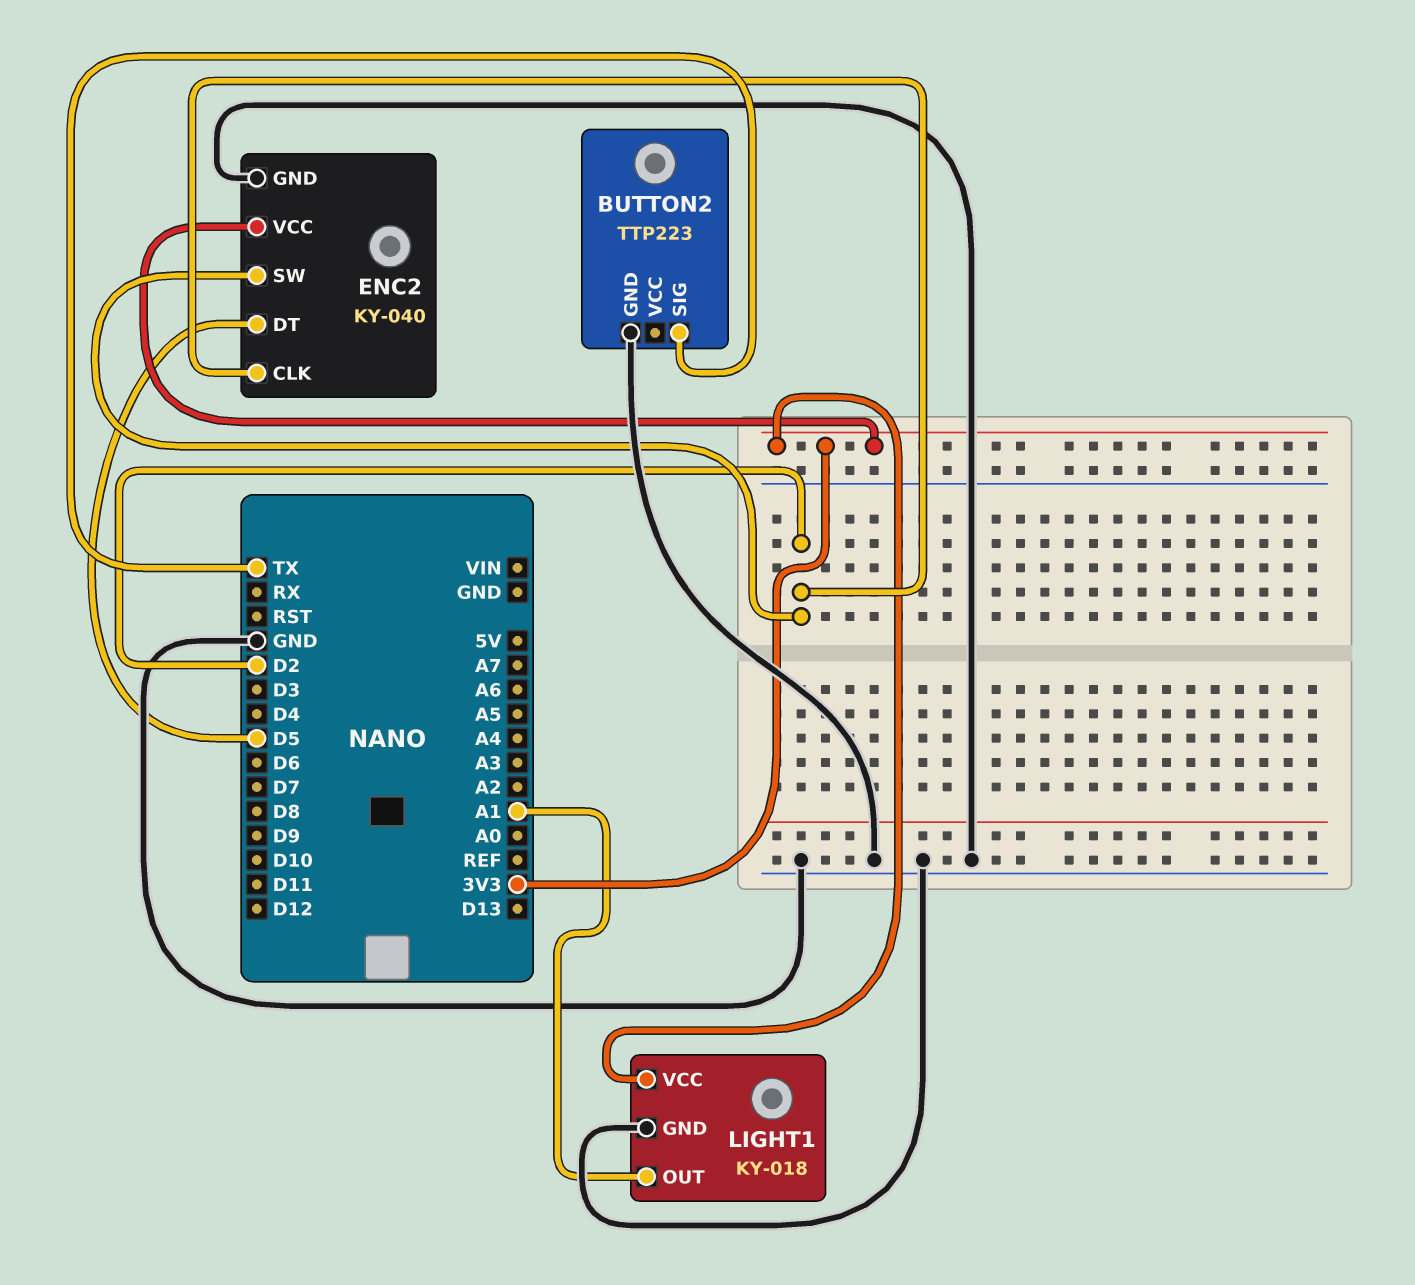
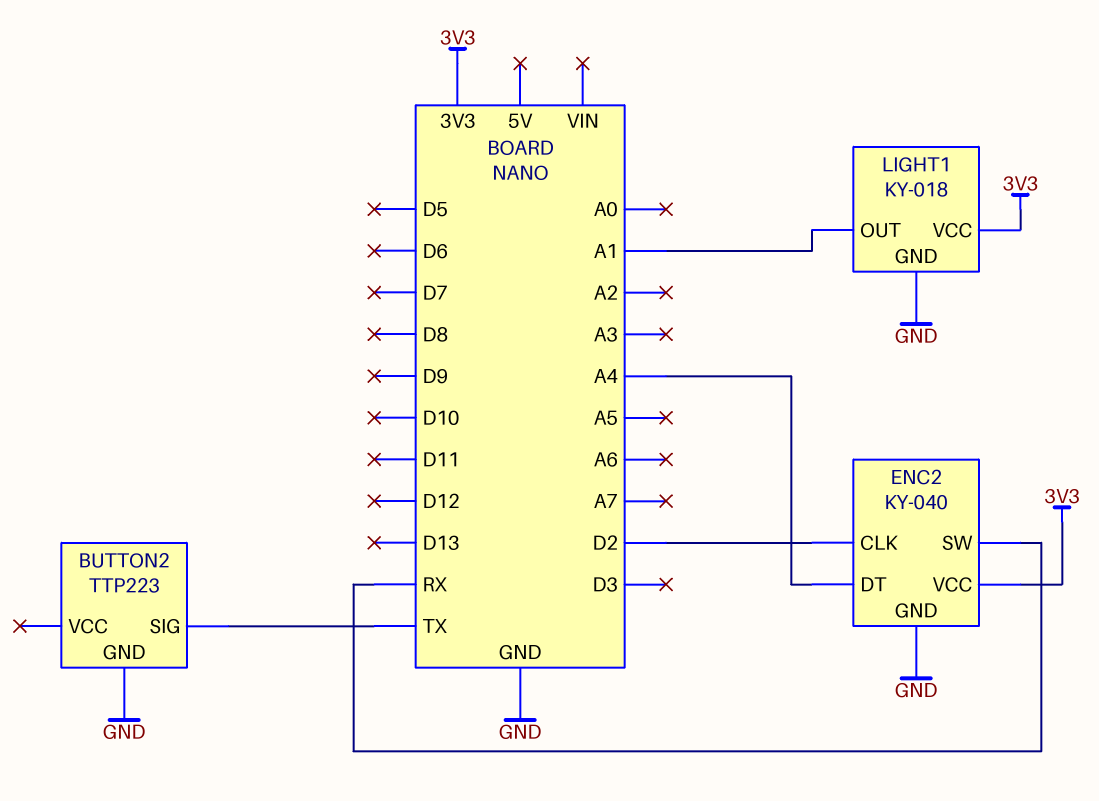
ENC2 pin DT: D5 -> A4
ENC2 pin SW: D2 -> RX

